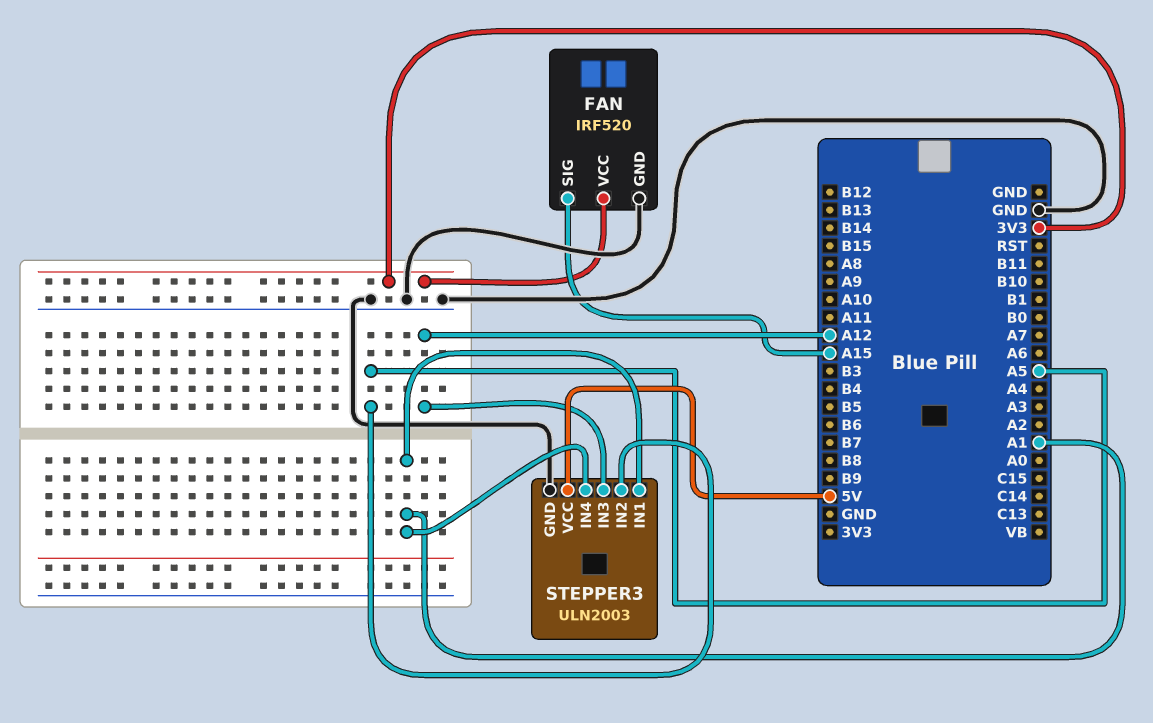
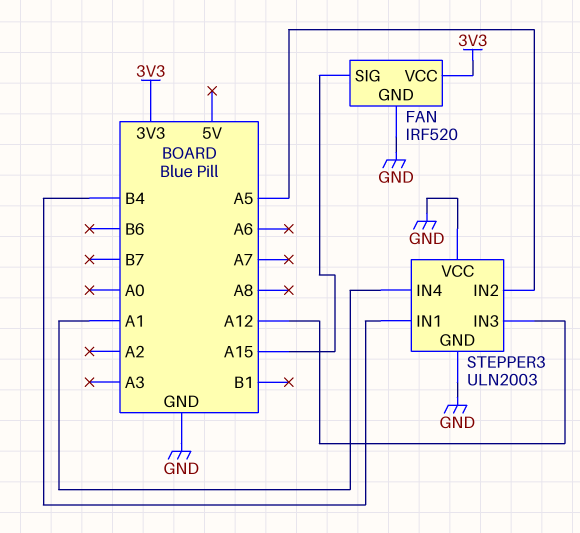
STEPPER3 pin IN1: A1 -> B4
STEPPER3 pin VCC: 5V -> GND

